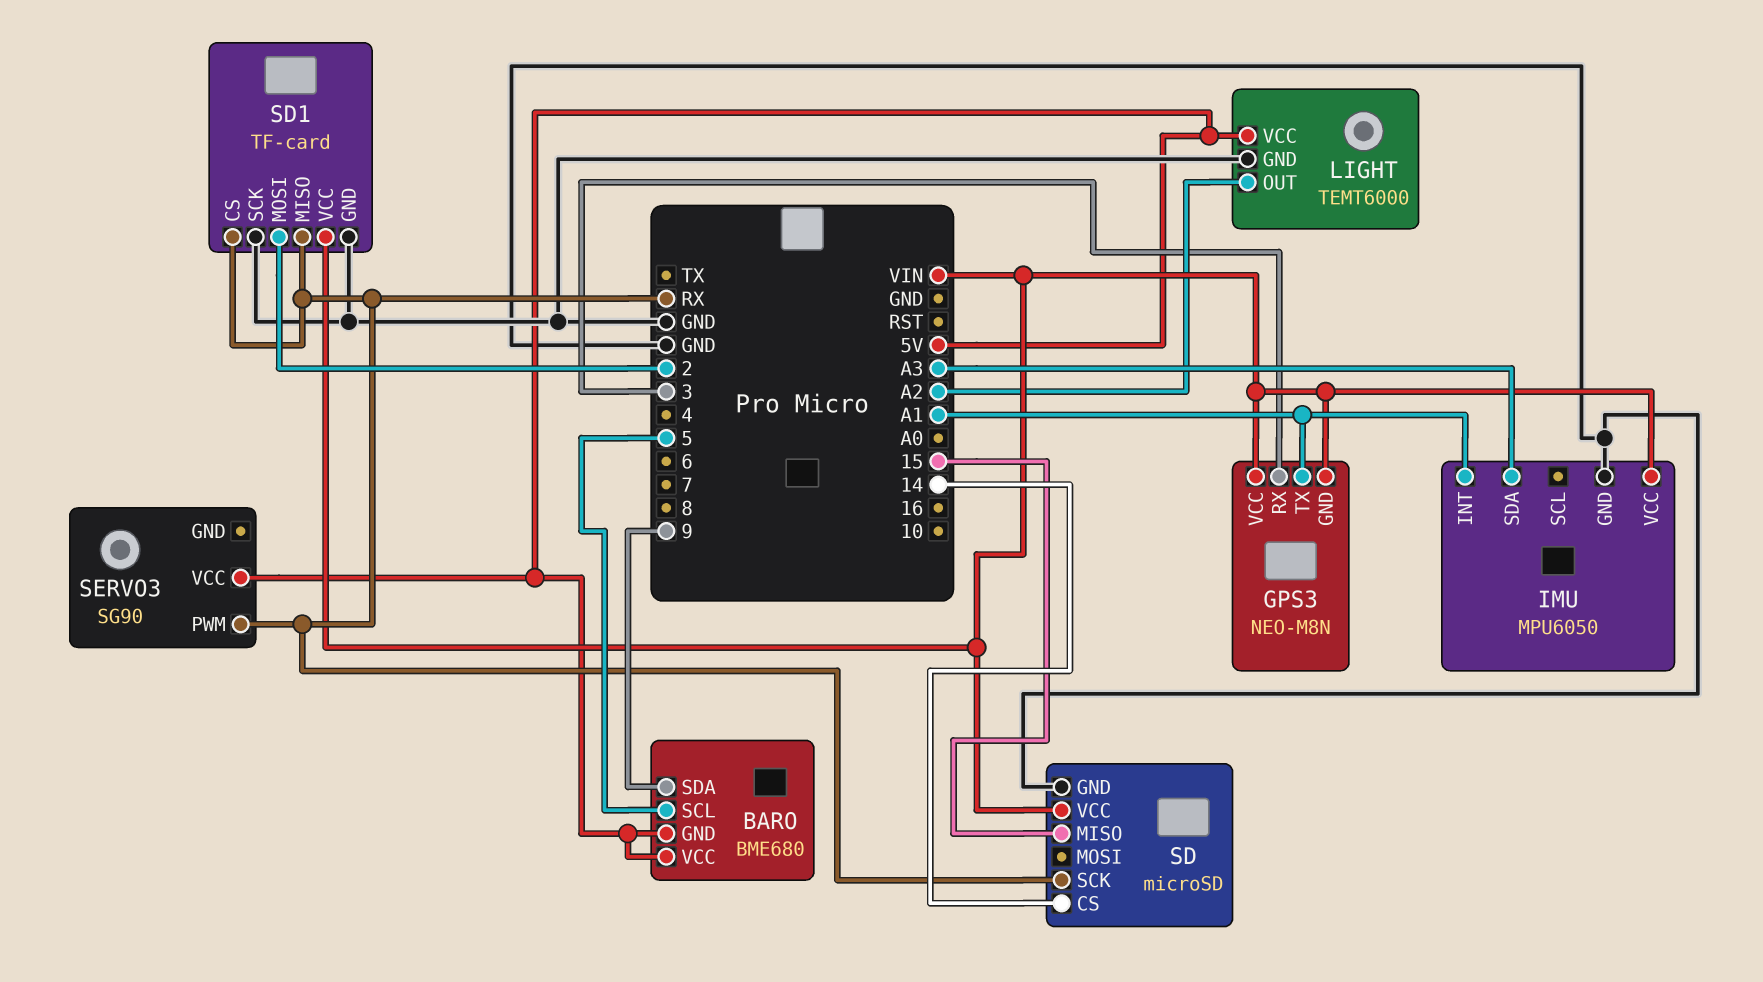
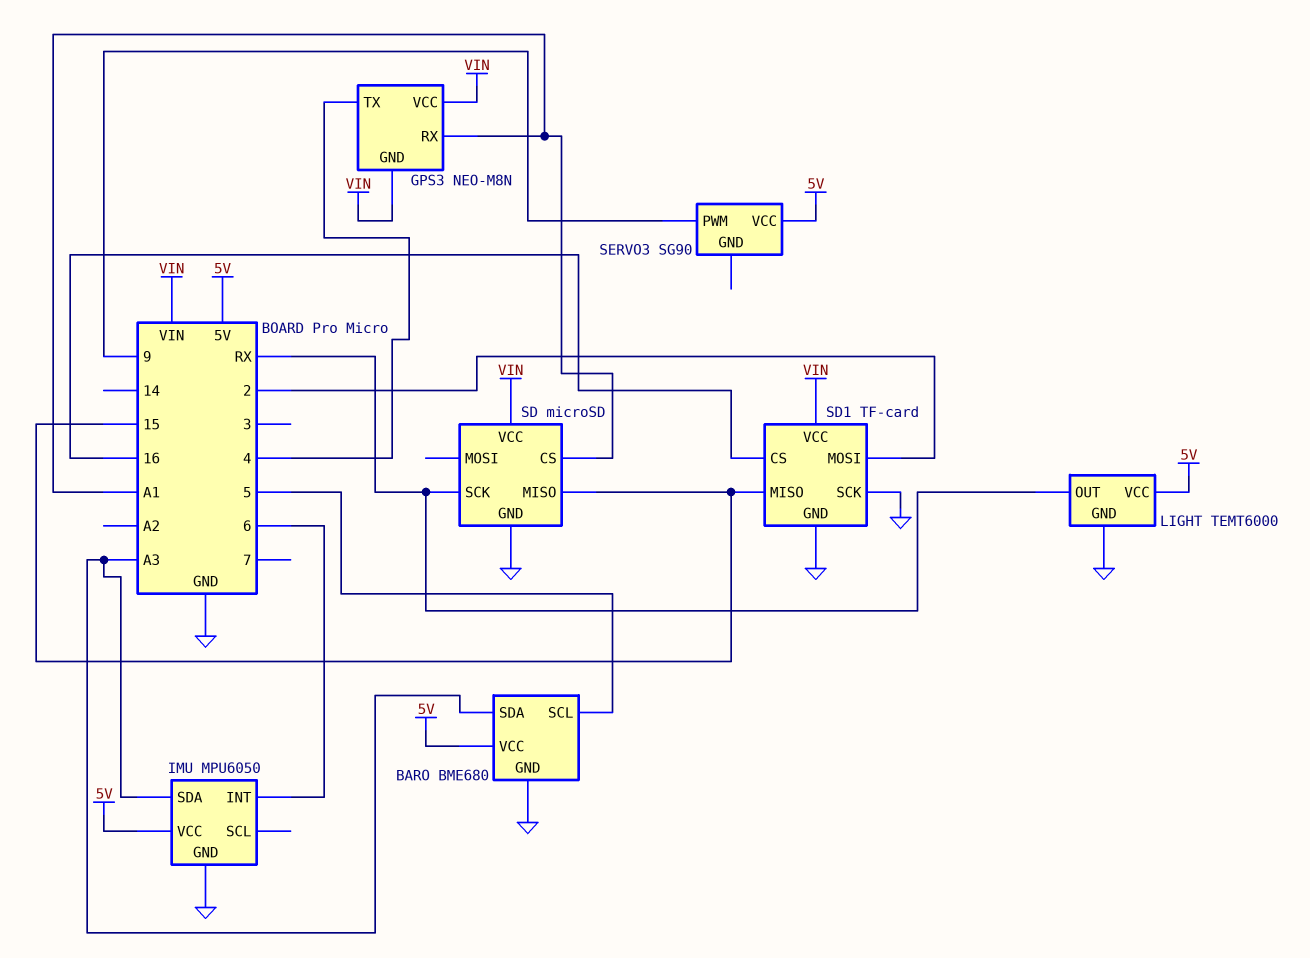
BARO pin GND: 5V -> GND
BARO pin SDA: 9 -> A3
GPS3 pin RX: 3 -> A1
GPS3 pin TX: A1 -> 4
IMU pin INT: A1 -> 6
IMU pin VCC: VIN -> 5V
LIGHT pin OUT: A2 -> RX
SD pin CS: 14 -> A1
SD1 pin CS: RX -> 16
SD1 pin MISO: RX -> 15
SERVO3 pin PWM: RX -> 9

